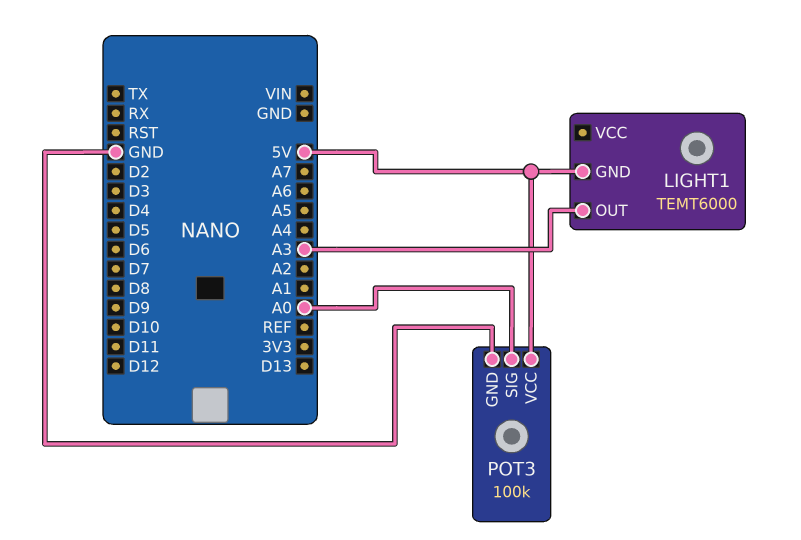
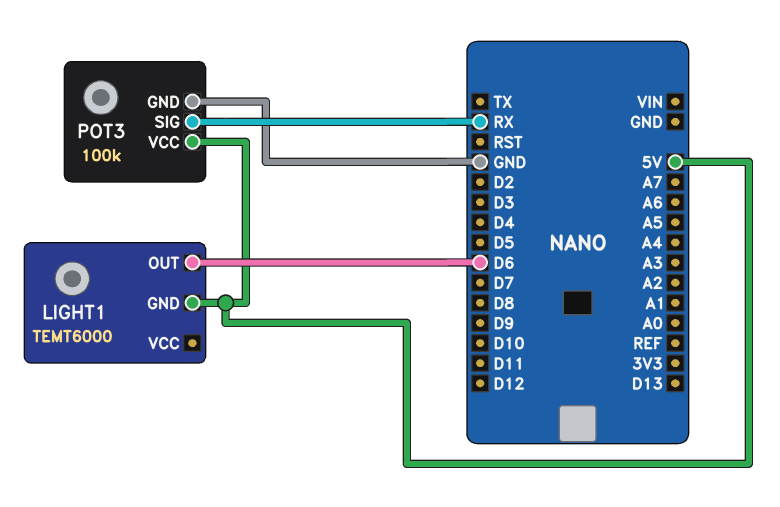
LIGHT1 pin OUT: A3 -> D6
POT3 pin SIG: A0 -> RX

